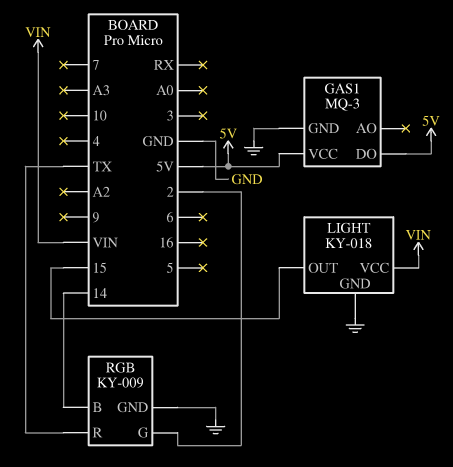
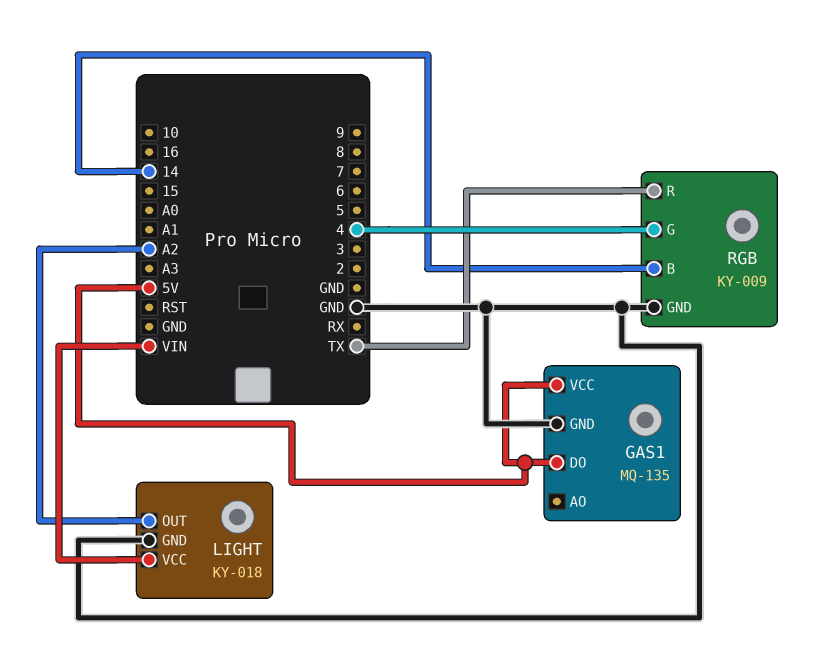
GAS1: MQ-3 -> MQ-135
LIGHT pin OUT: 15 -> A2
RGB pin G: 2 -> 4

